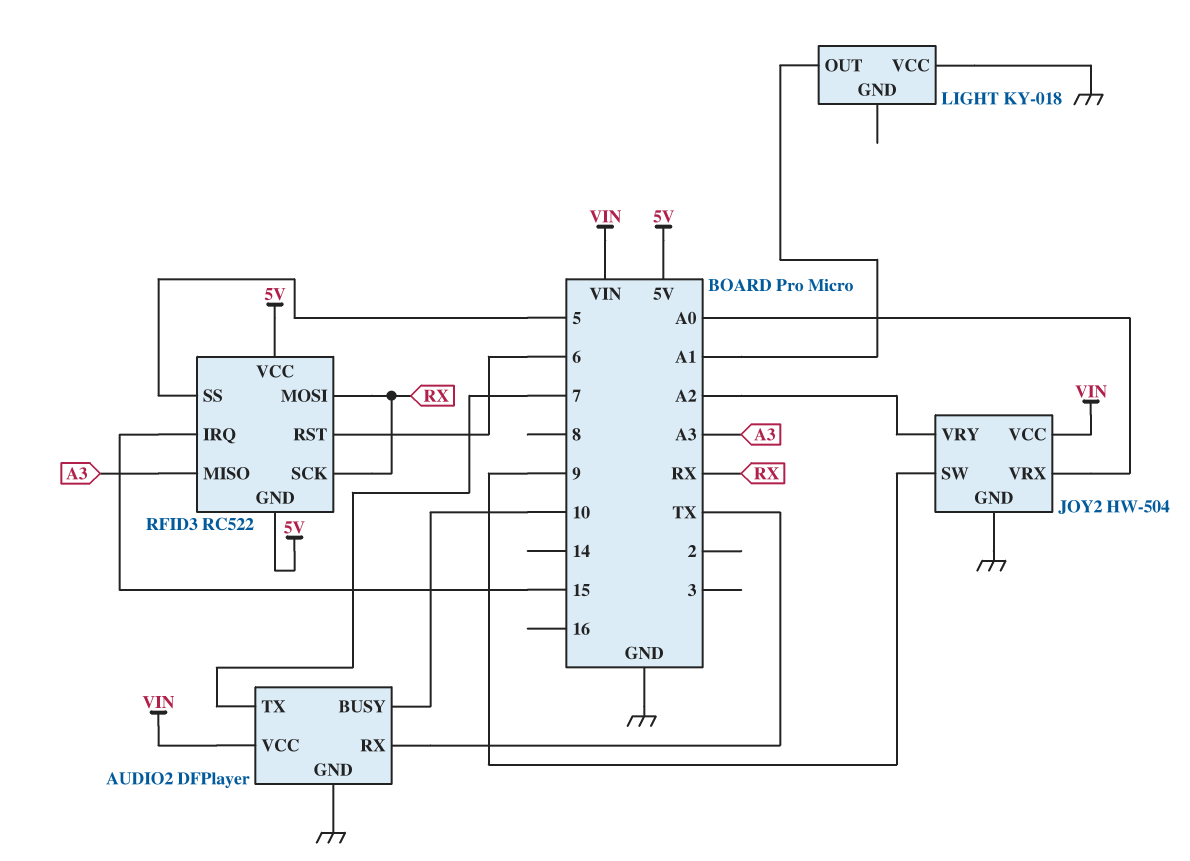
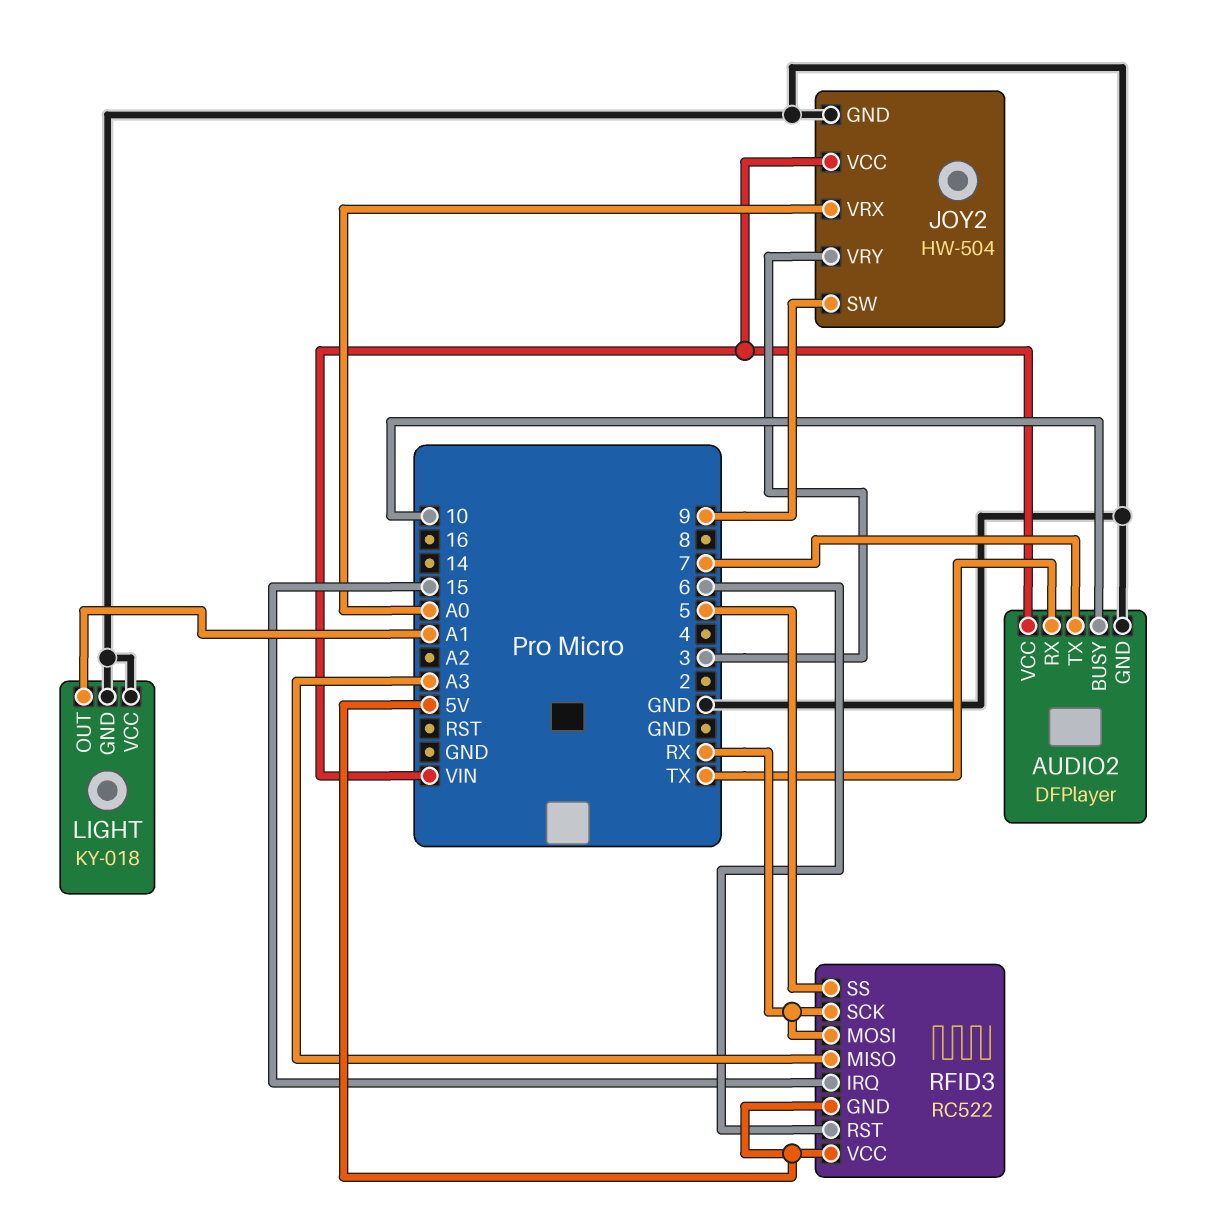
JOY2 pin VRY: A2 -> 3
LIGHT pin GND: none -> GND

